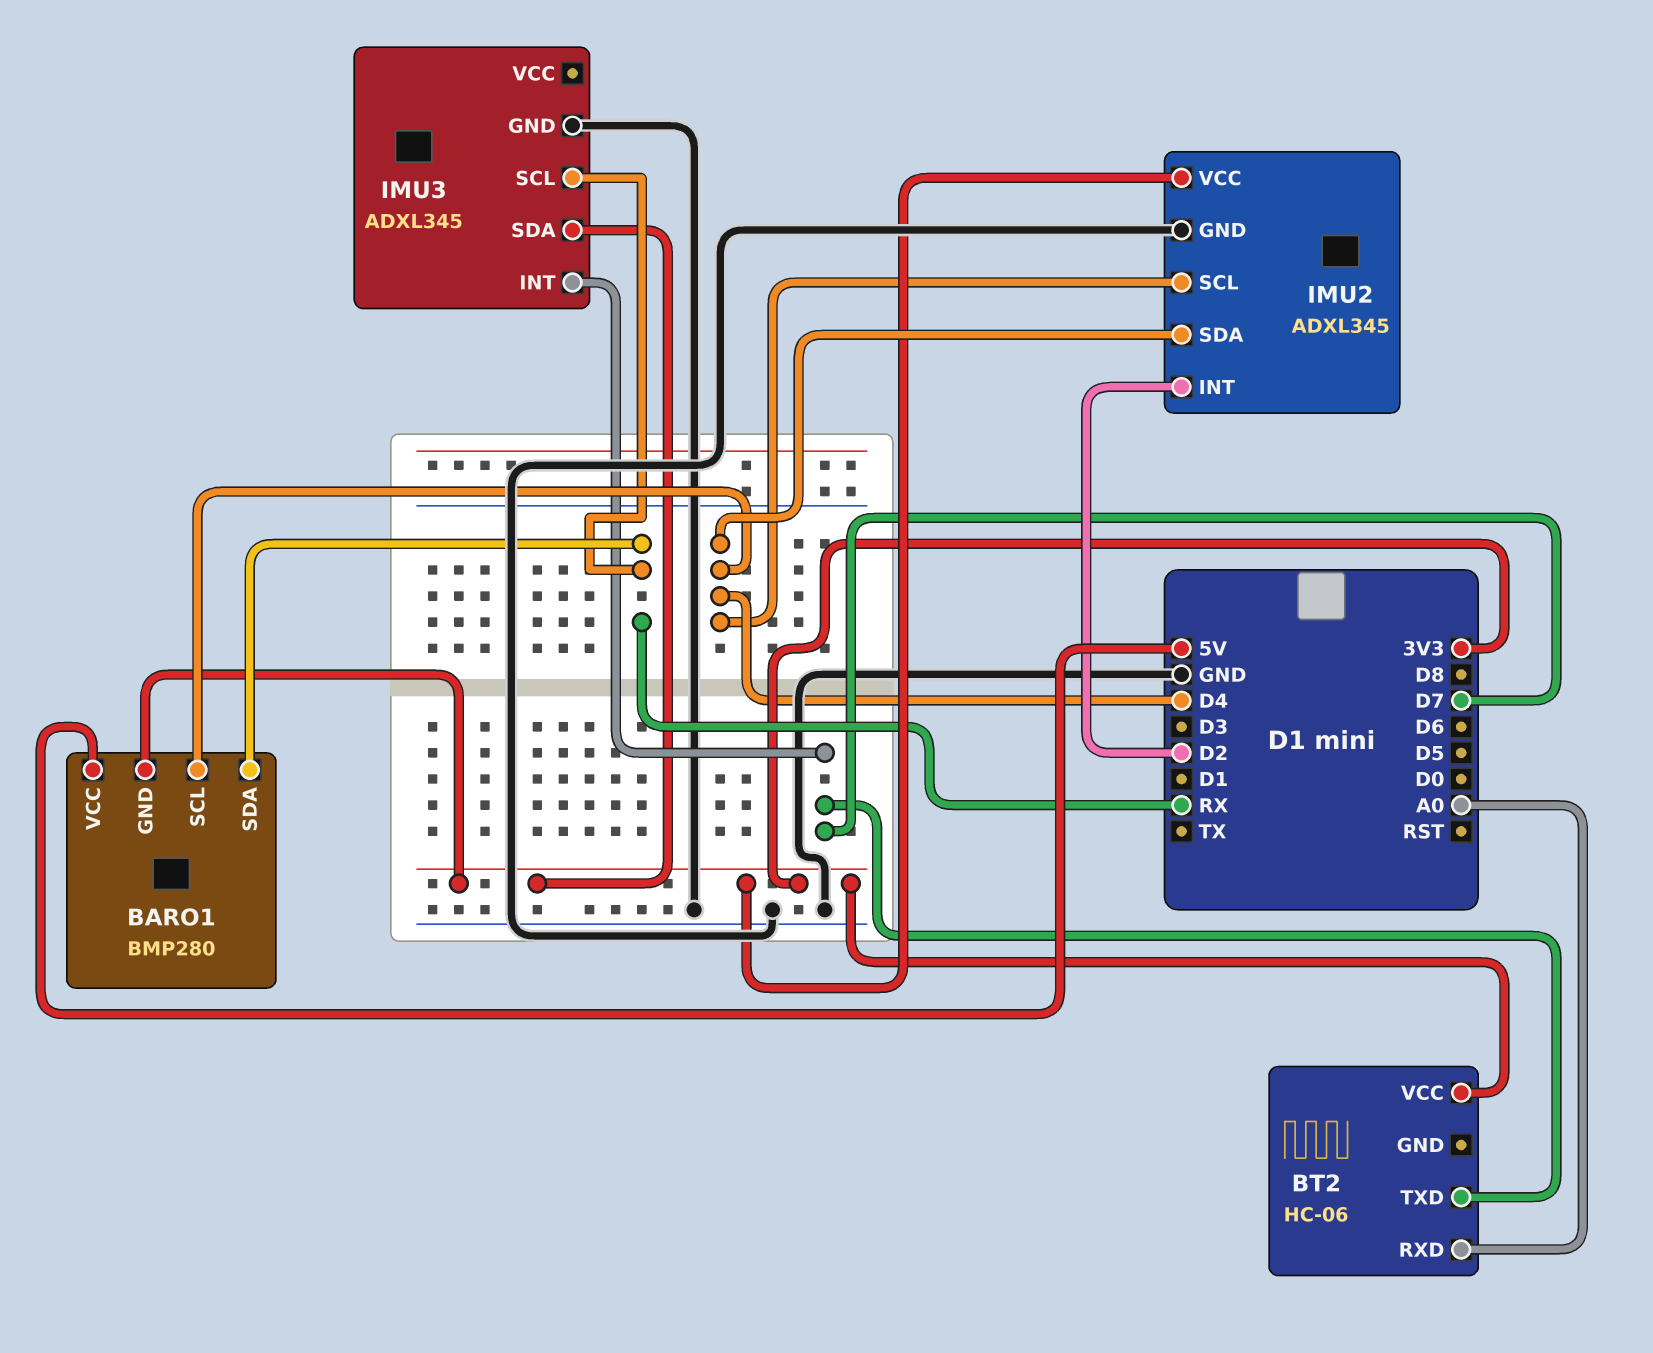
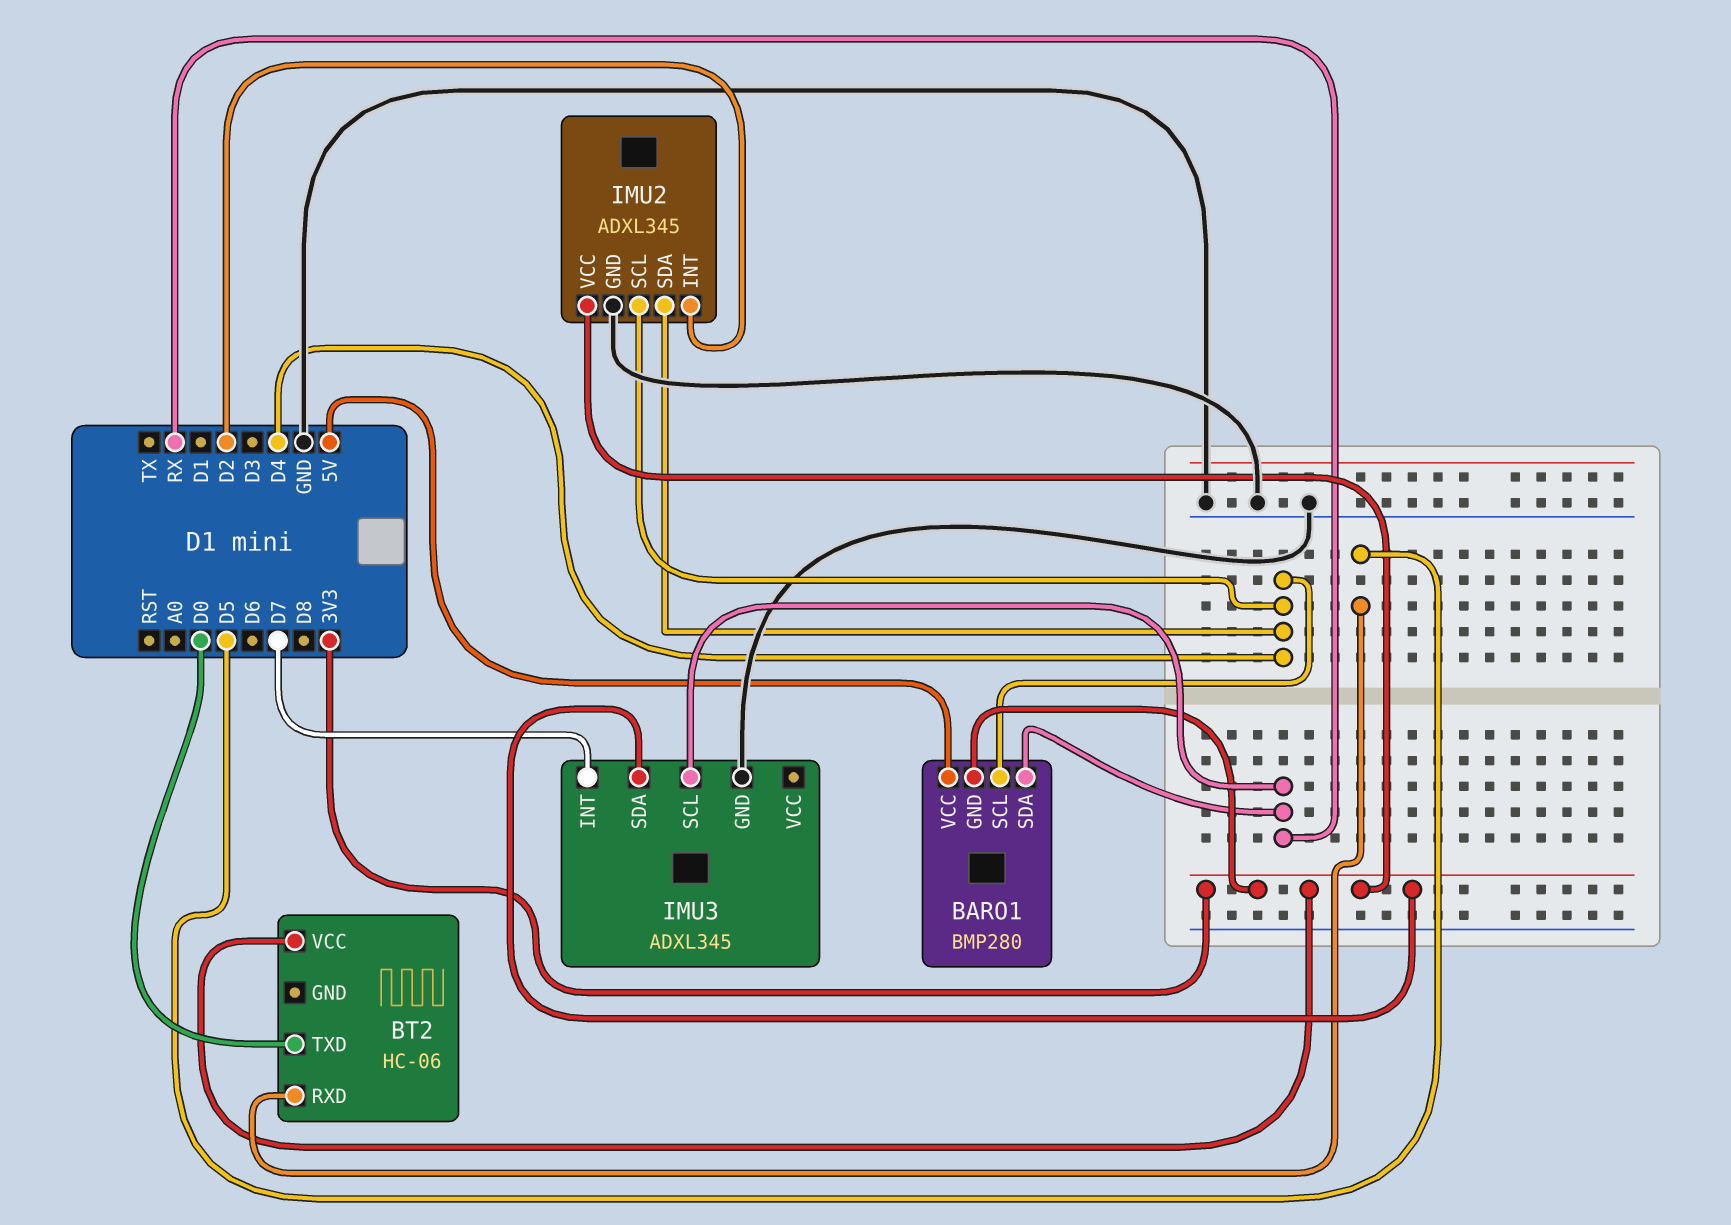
BT2 pin RXD: A0 -> D5
BT2 pin TXD: D7 -> D0

